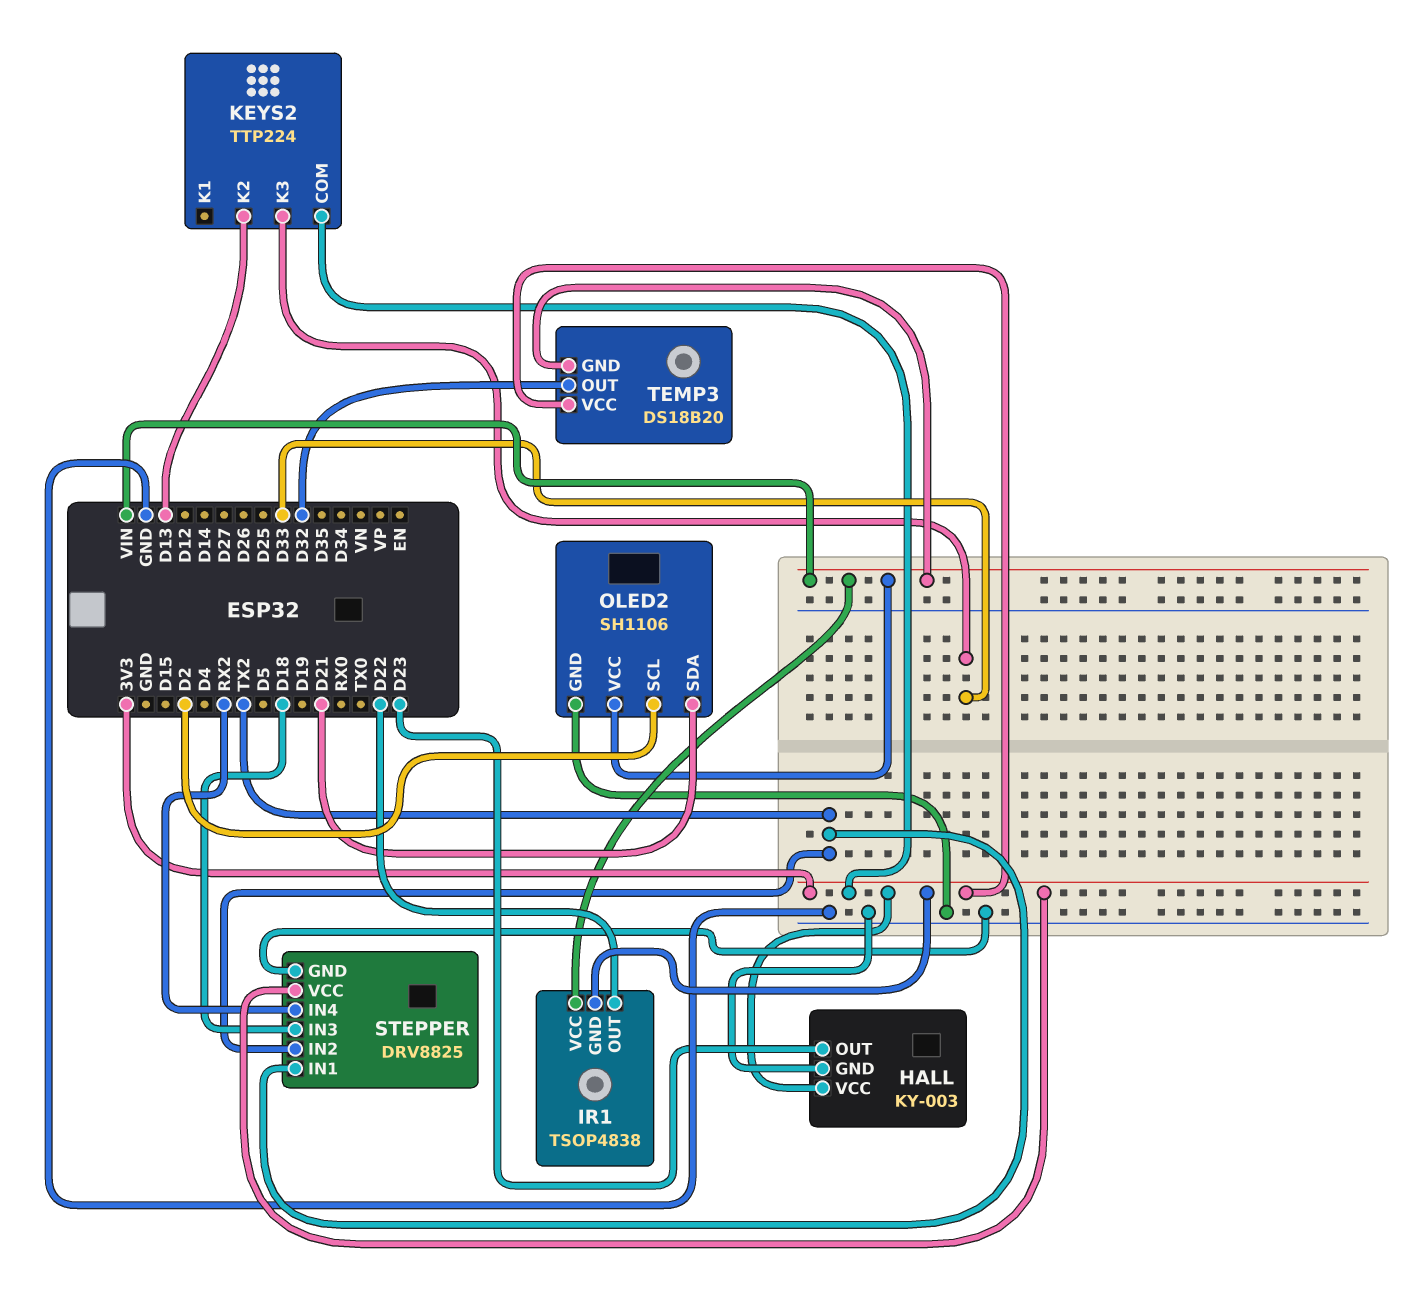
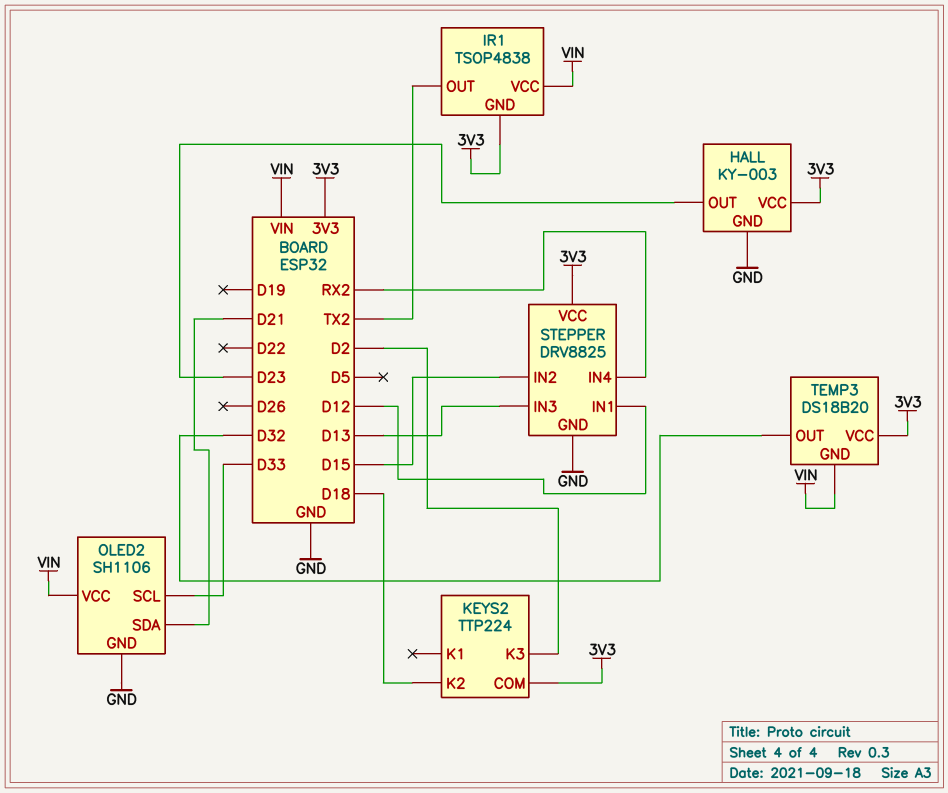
IR1 pin OUT: D22 -> TX2
KEYS2 pin K2: D13 -> D18
KEYS2 pin K3: D33 -> D2
OLED2 pin SCL: D2 -> D33
STEPPER pin IN1: TX2 -> D12
STEPPER pin IN2: TX2 -> D15
STEPPER pin IN3: D18 -> D13

